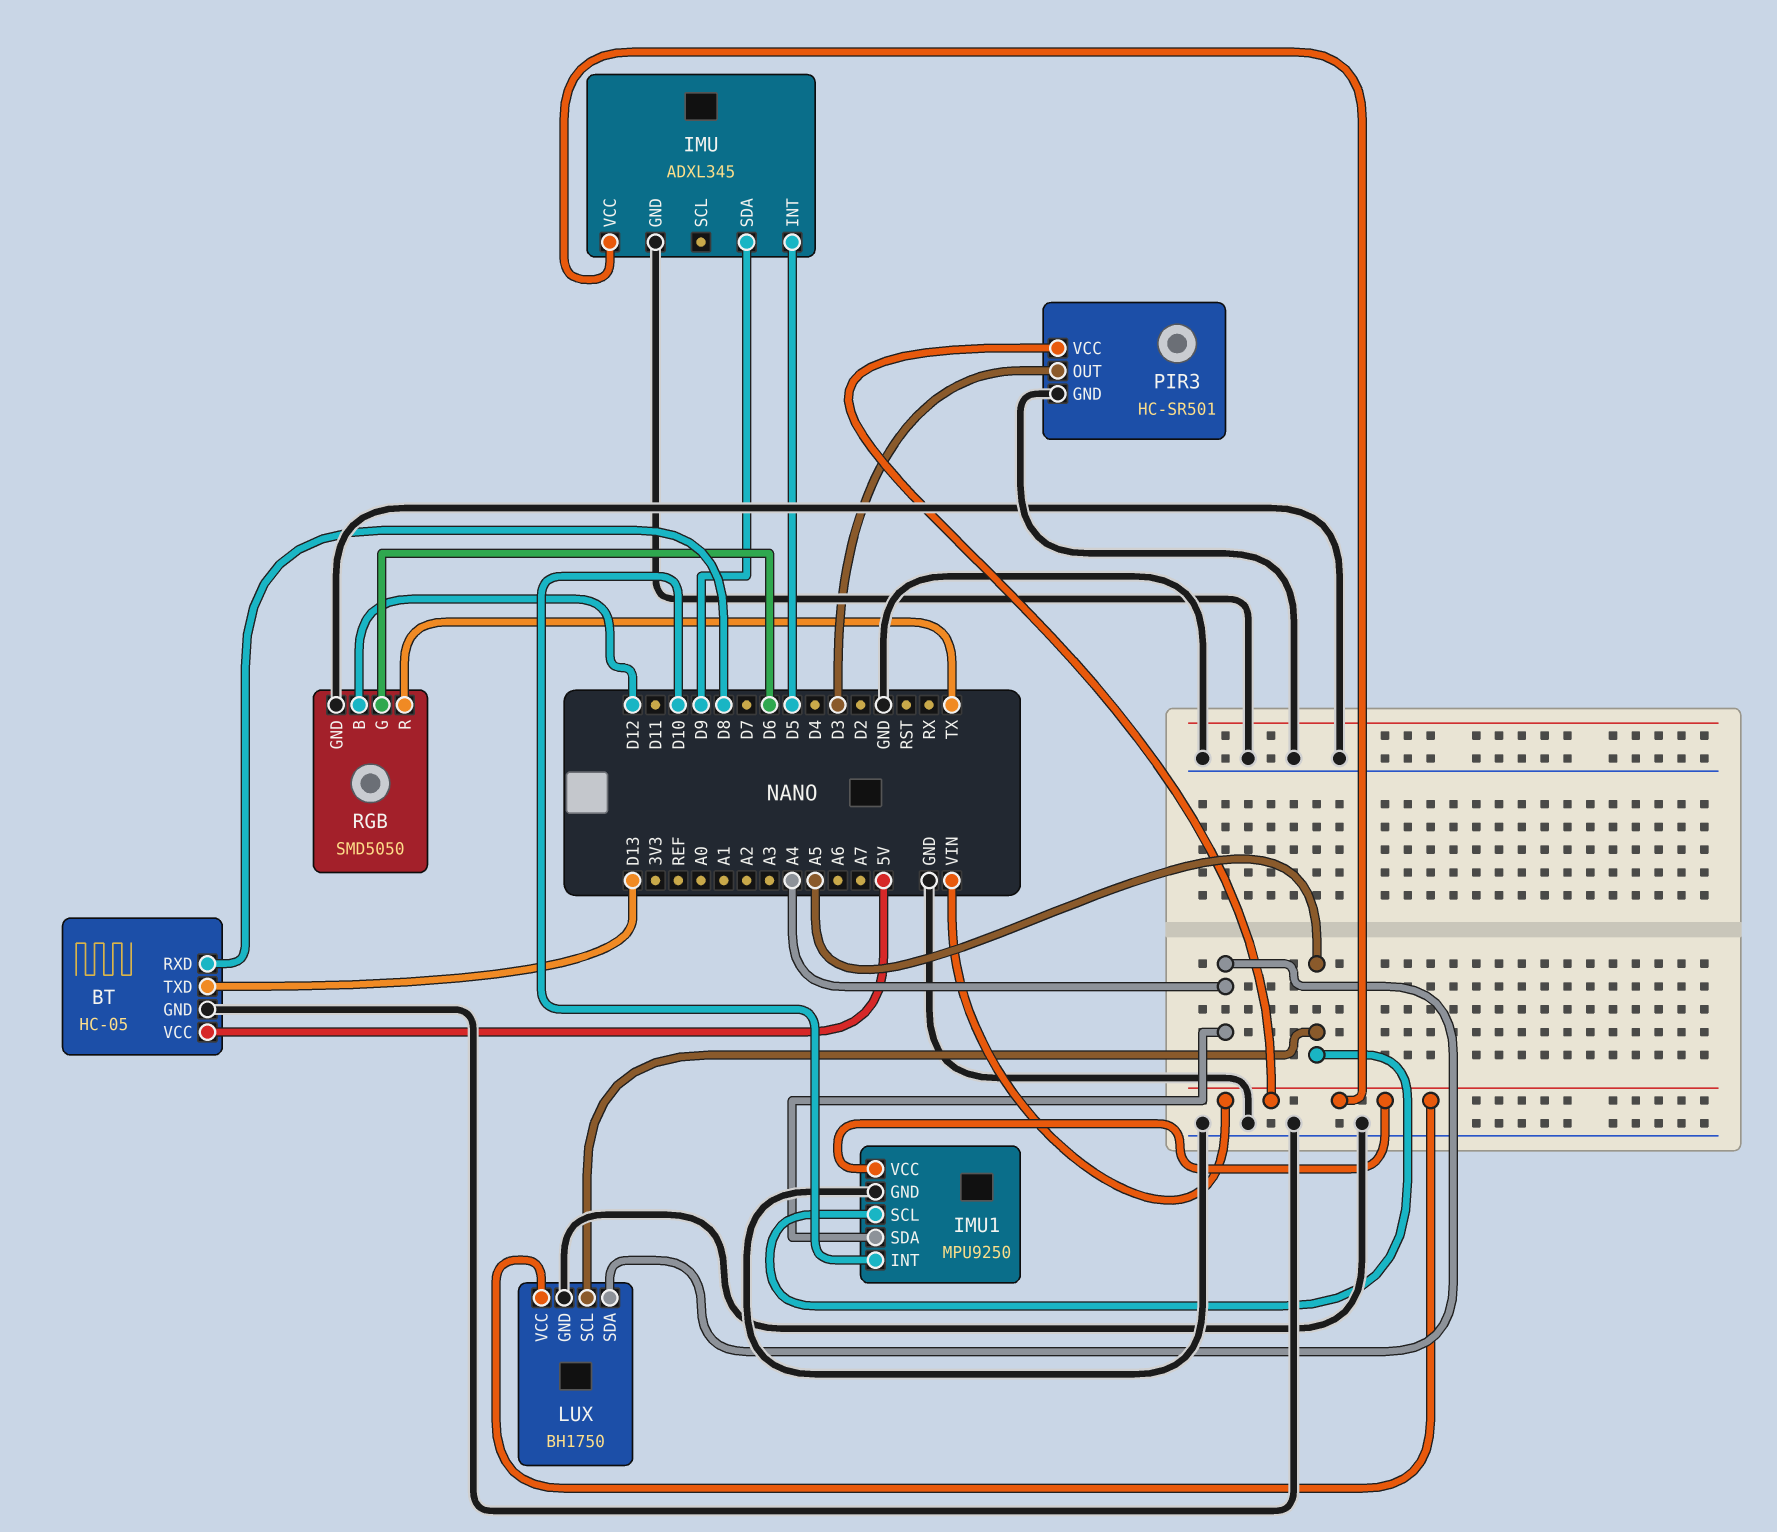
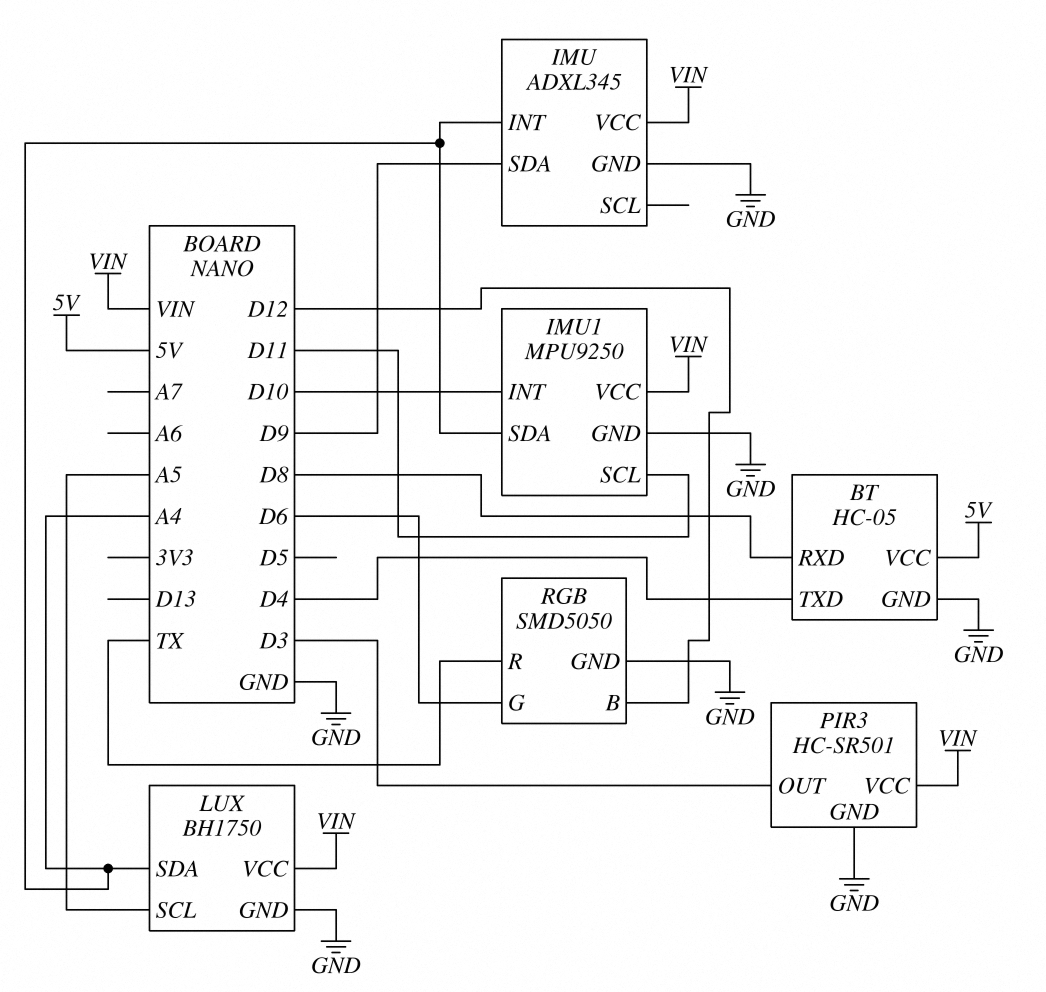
BT pin TXD: D13 -> D4
IMU pin INT: D5 -> A4
IMU1 pin SCL: A5 -> D11

